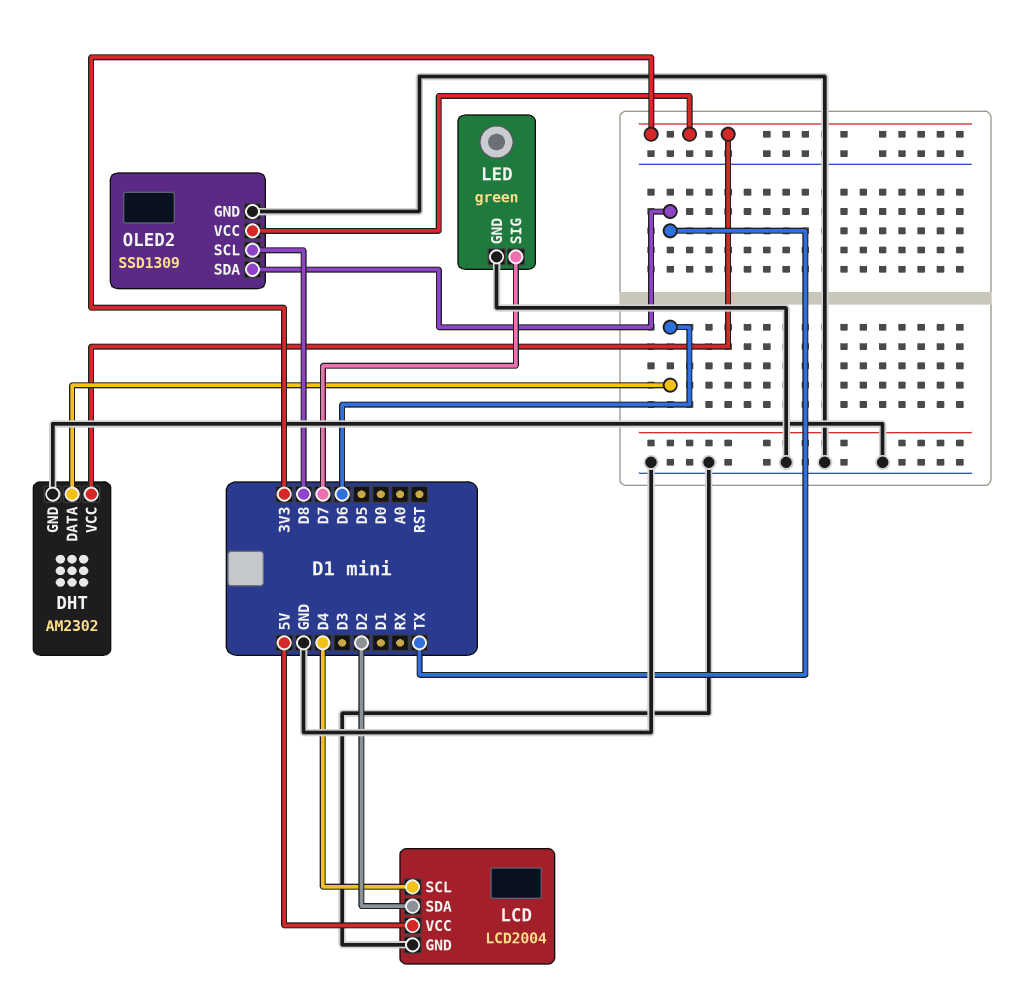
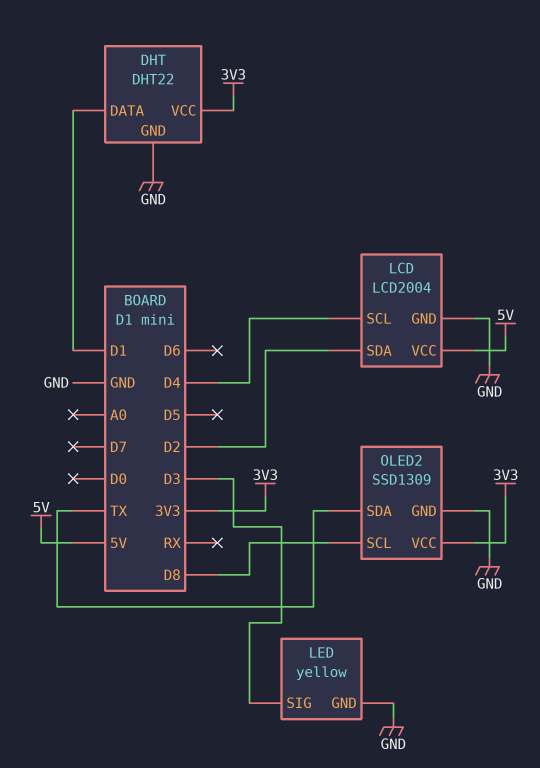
DHT: AM2302 -> DHT22
DHT pin DATA: D6 -> D1
LED: green -> yellow
LED pin SIG: D7 -> D3

